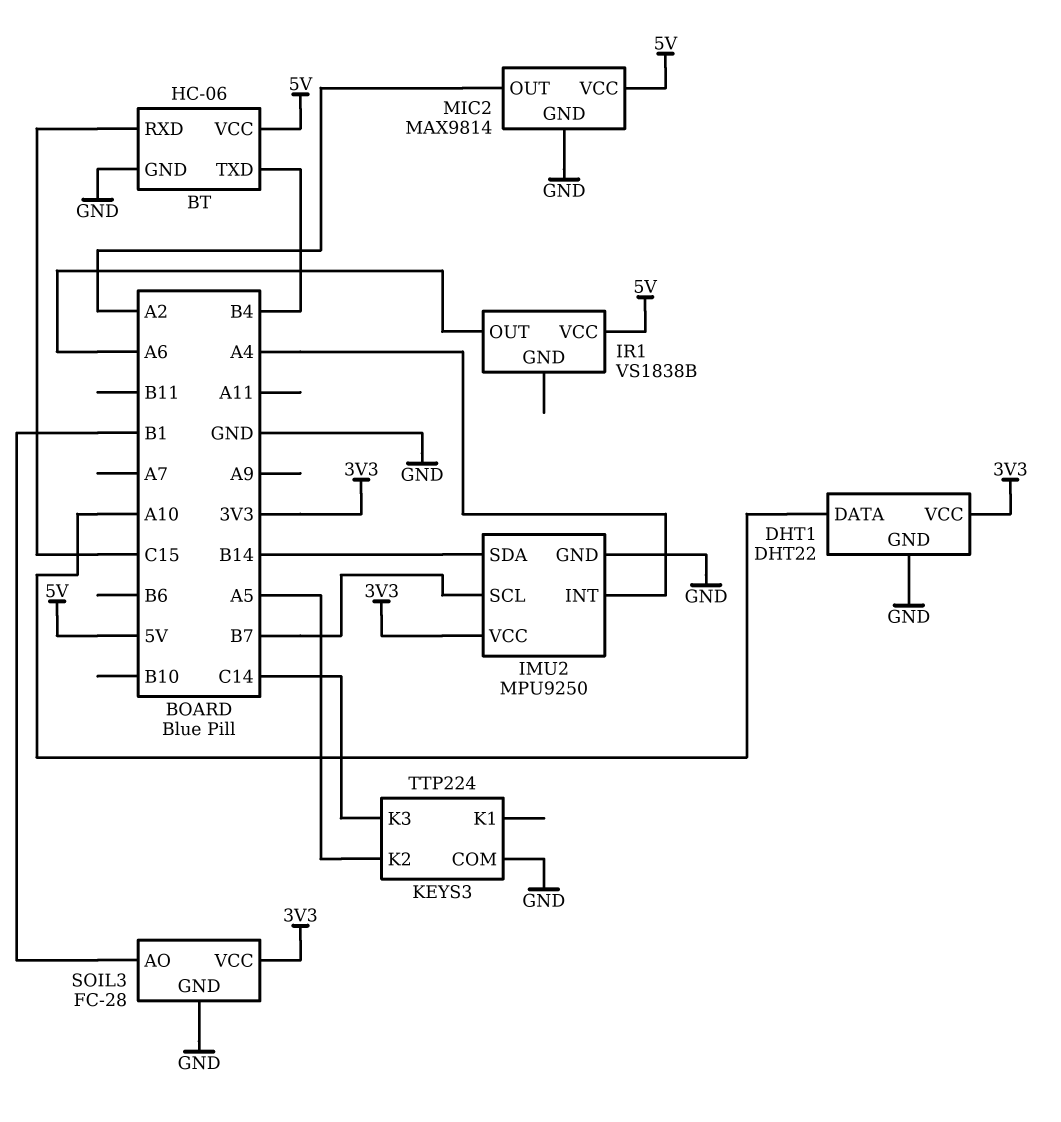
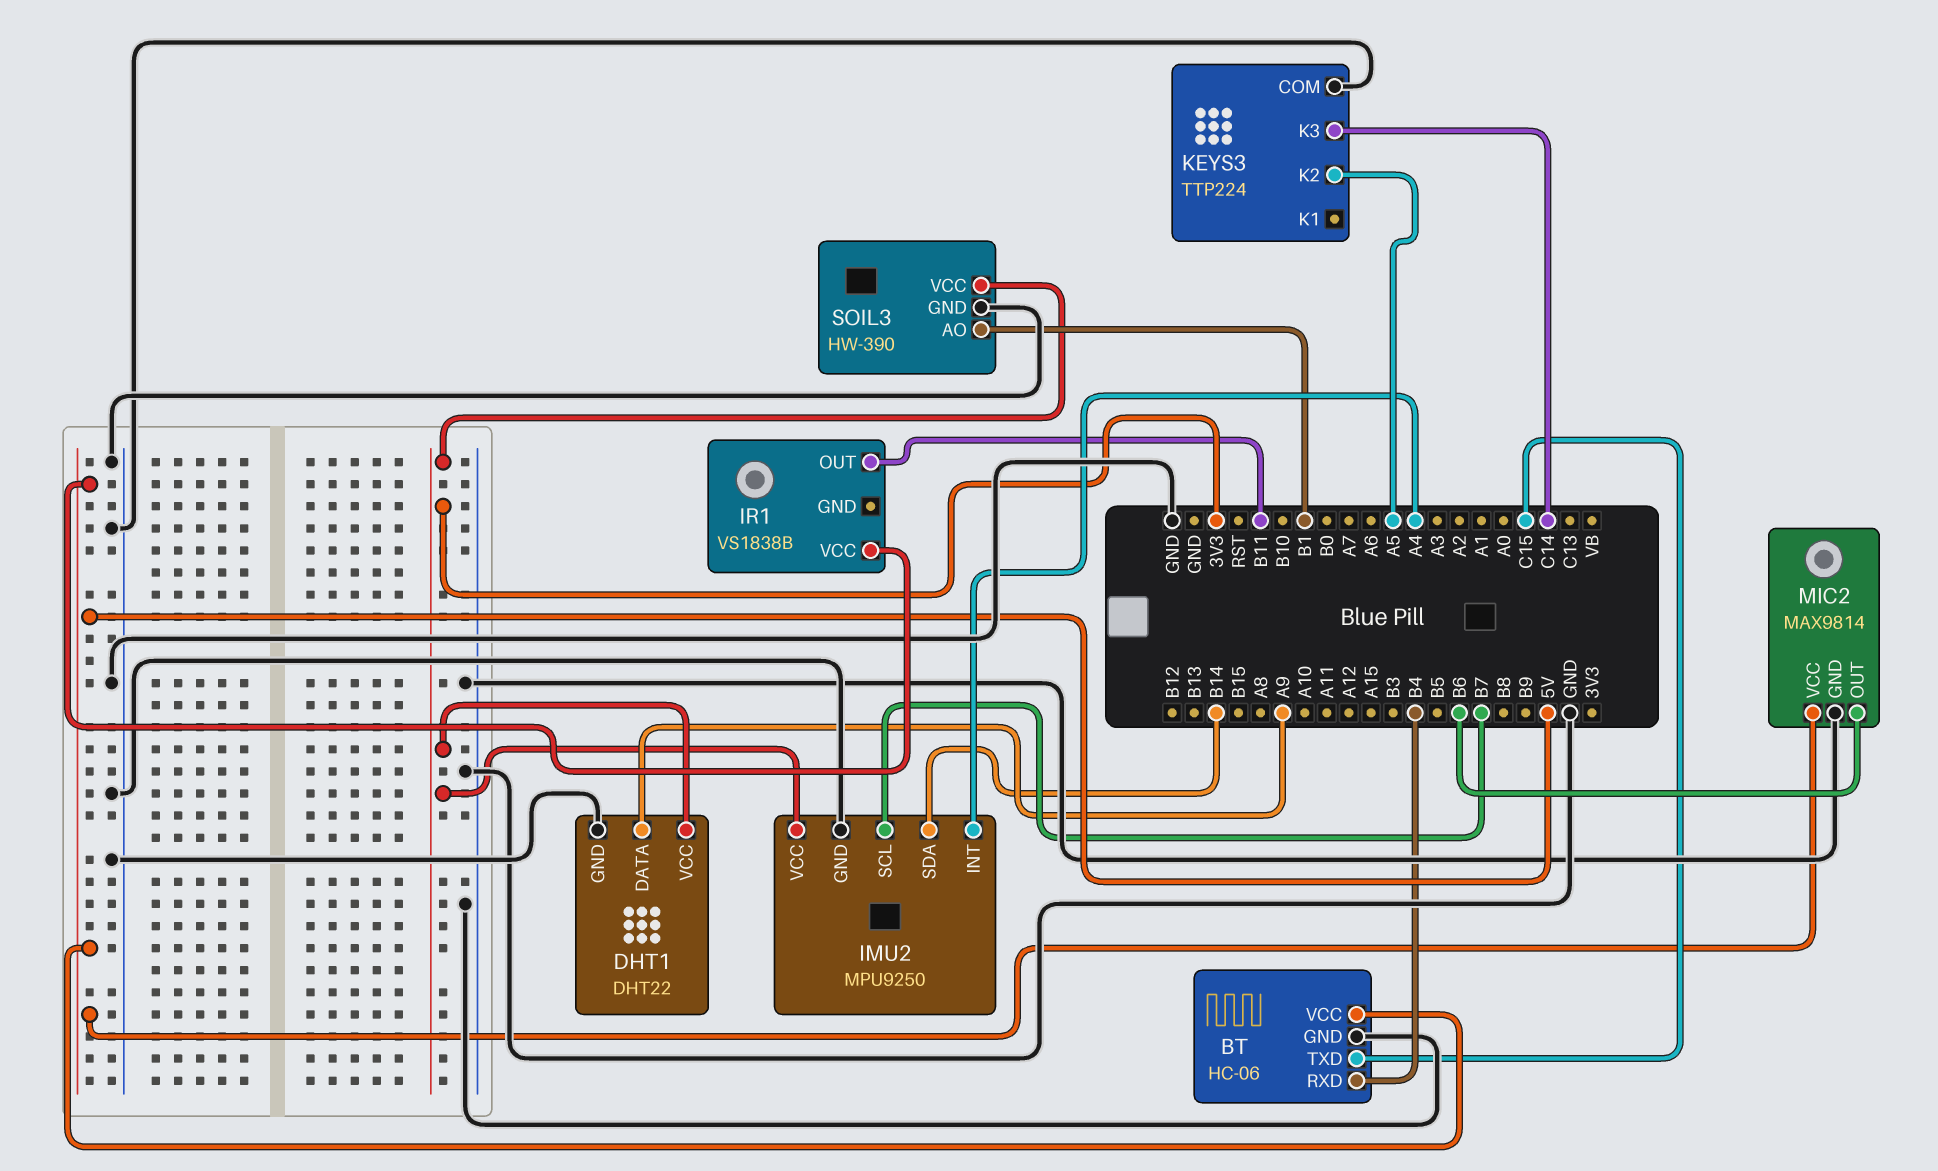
BT pin RXD: C15 -> B4
BT pin TXD: B4 -> C15
DHT1 pin DATA: A10 -> A9
IR1 pin OUT: A6 -> B11
MIC2 pin OUT: A2 -> B6
SOIL3: FC-28 -> HW-390

